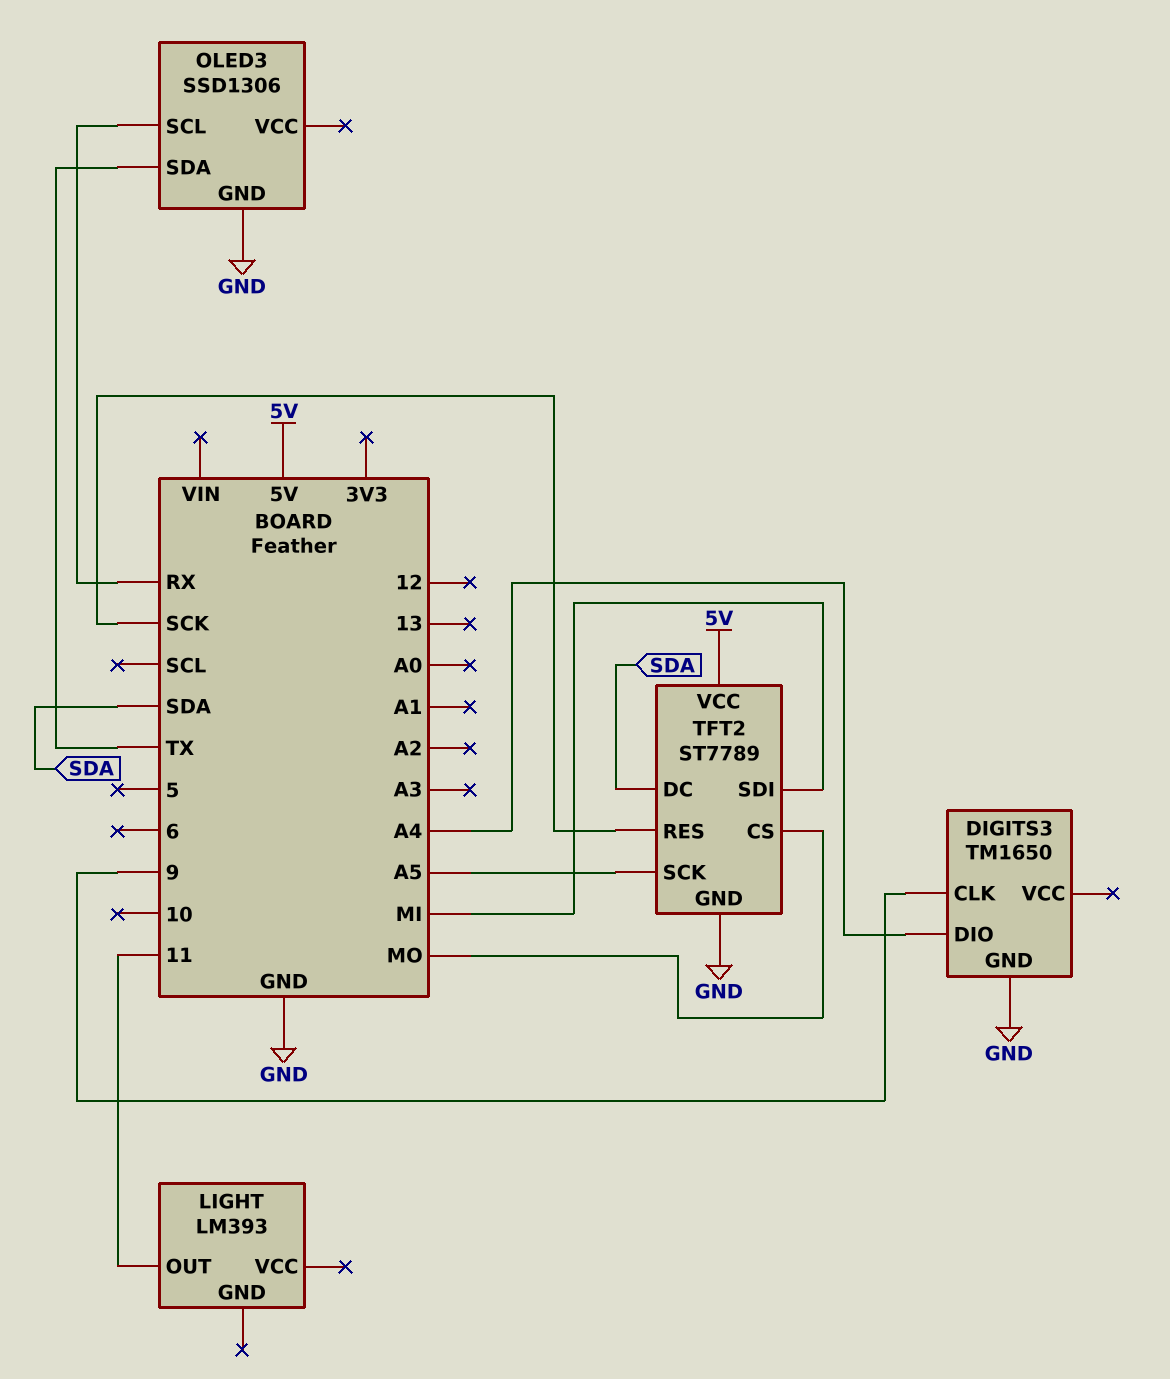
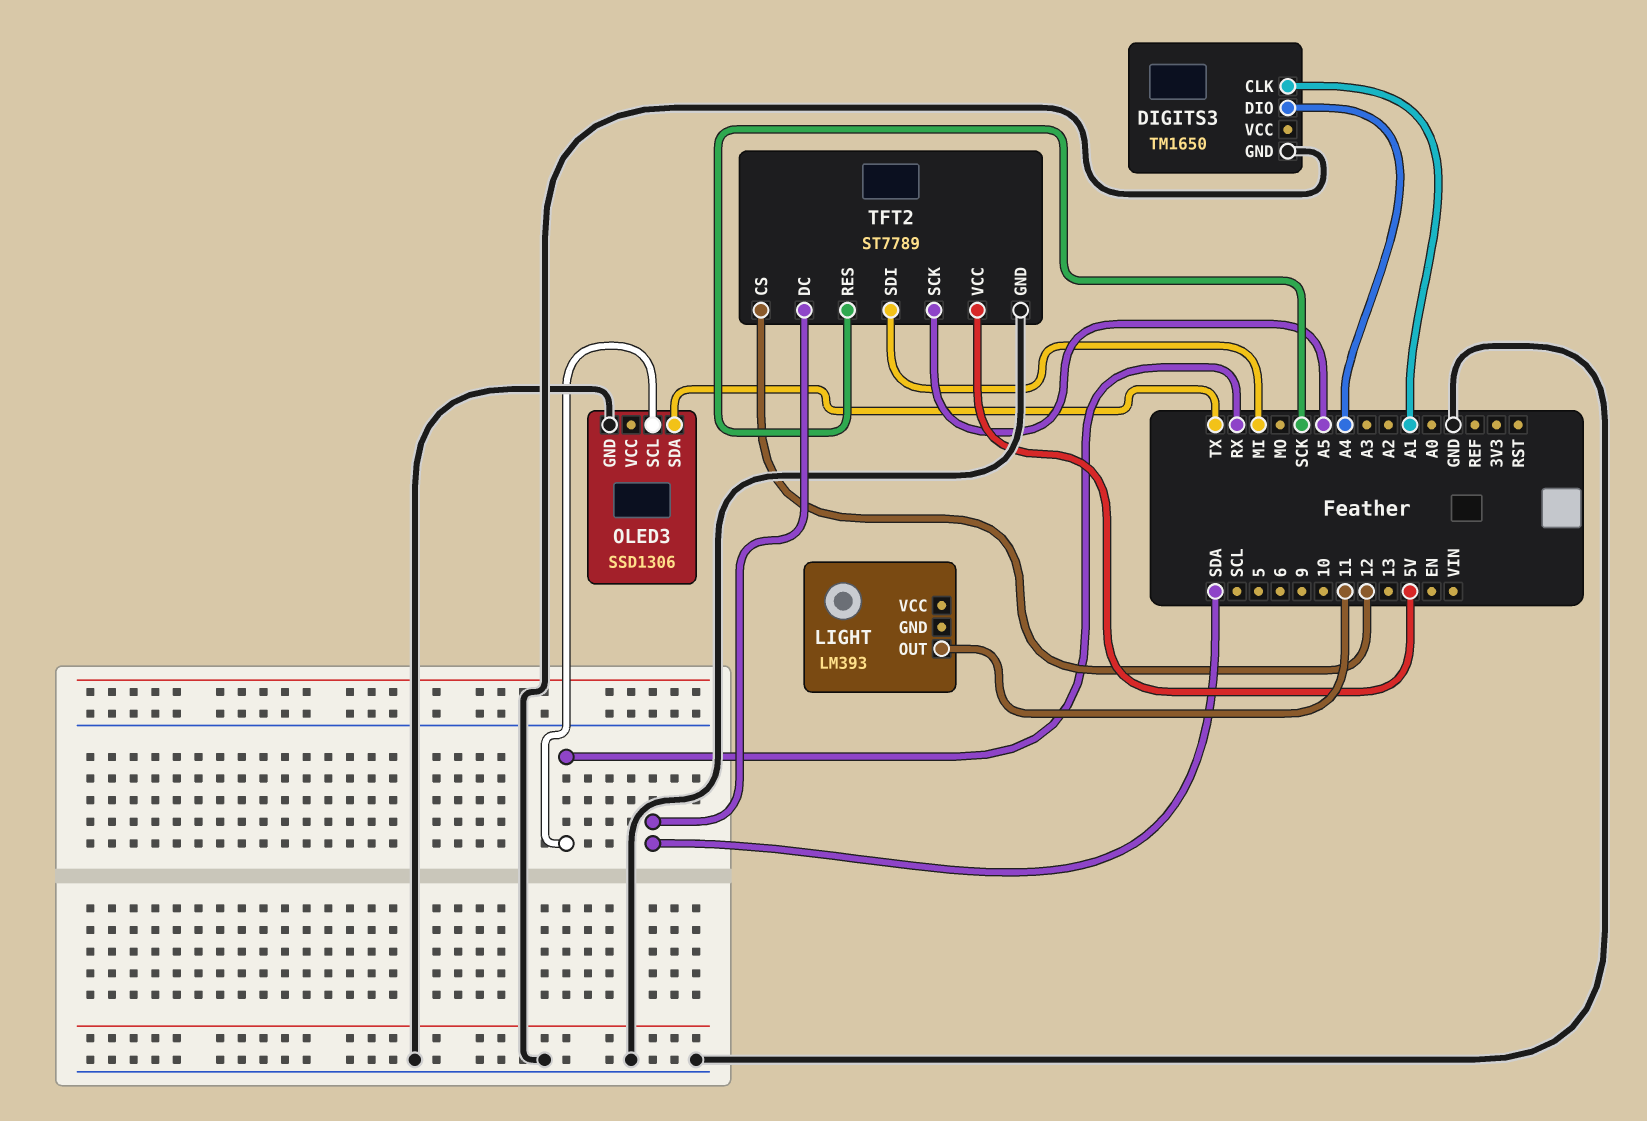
DIGITS3 pin CLK: 9 -> A1
TFT2 pin CS: MO -> 12

